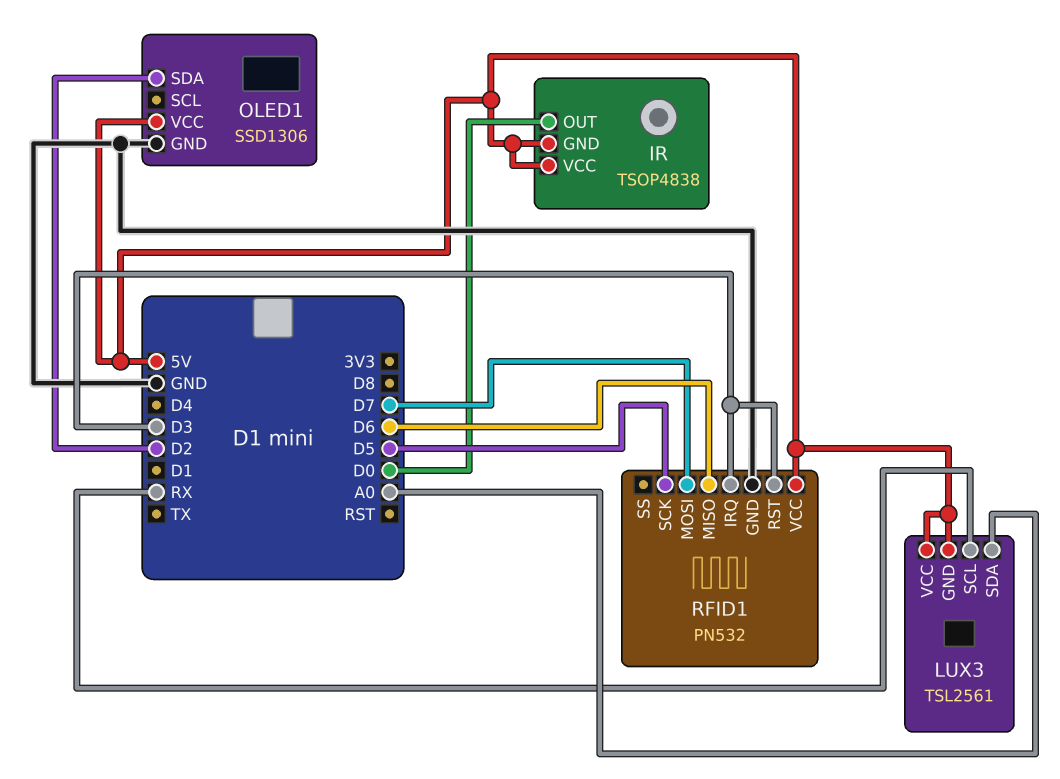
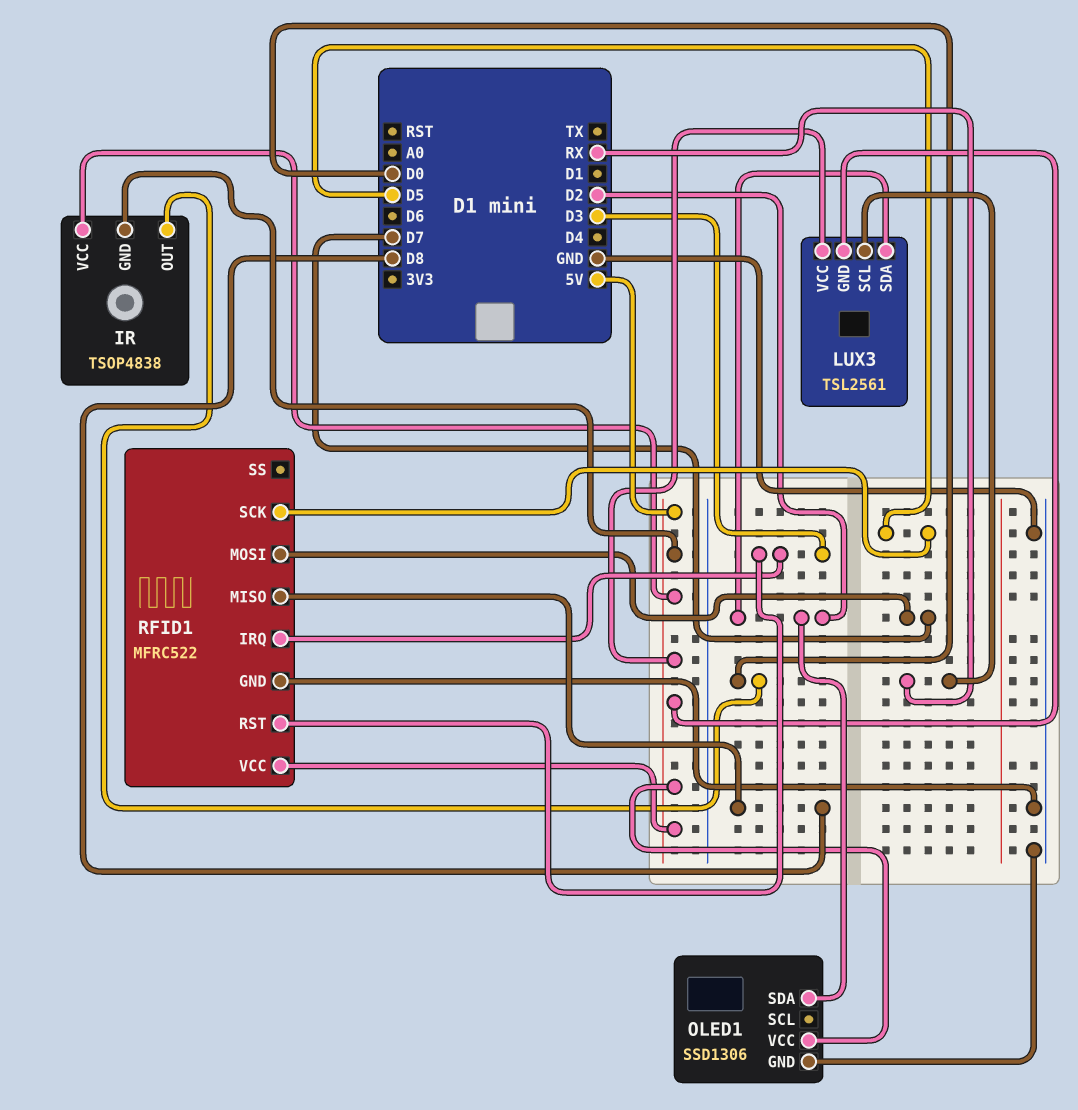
LUX3 pin SDA: A0 -> D2
RFID1: PN532 -> MFRC522
RFID1 pin MISO: D6 -> D8

